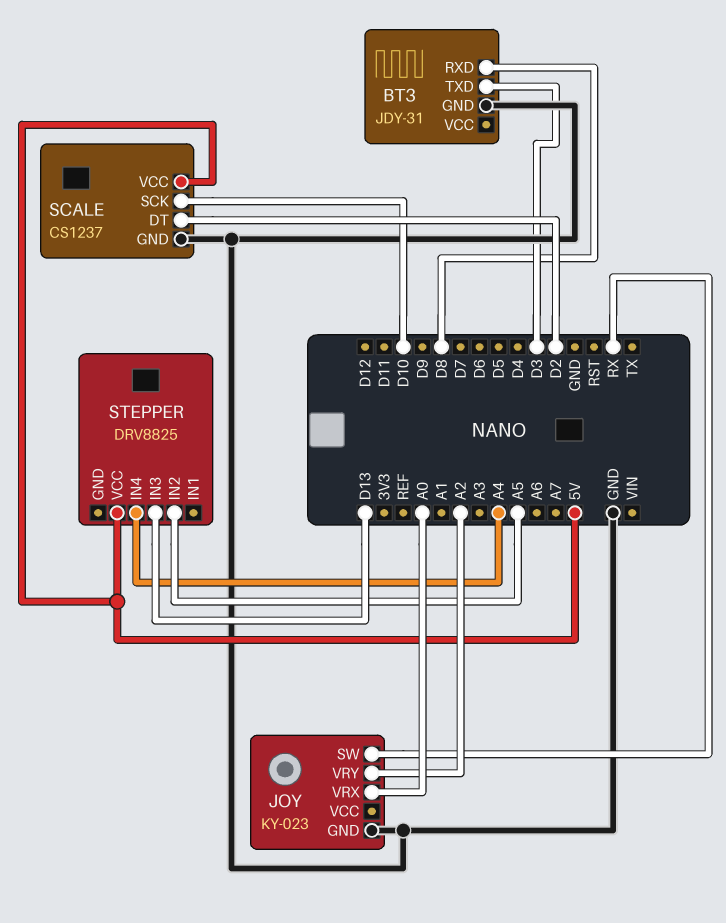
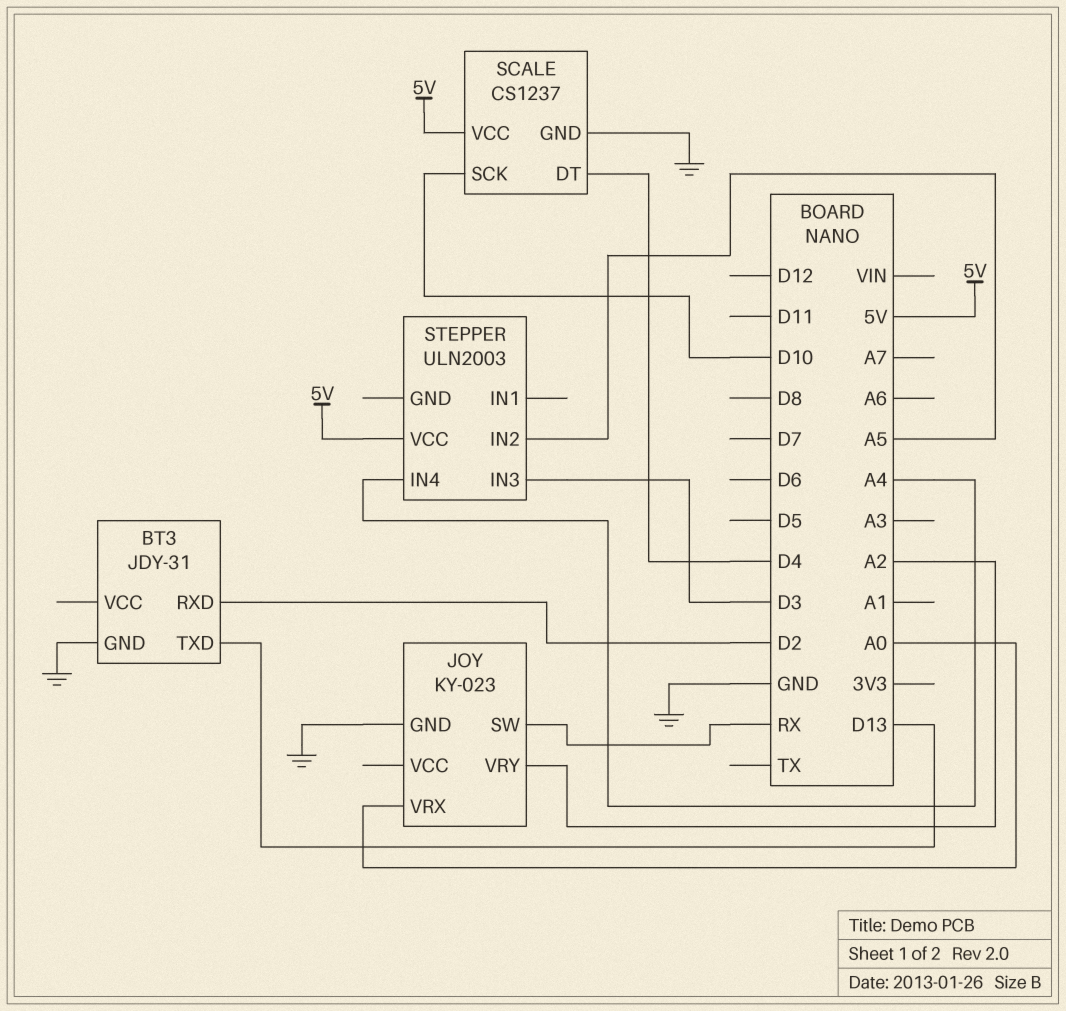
BT3 pin RXD: D8 -> D2
BT3 pin TXD: D3 -> D13
SCALE pin DT: D2 -> D4
STEPPER: DRV8825 -> ULN2003
STEPPER pin IN3: D13 -> D3

